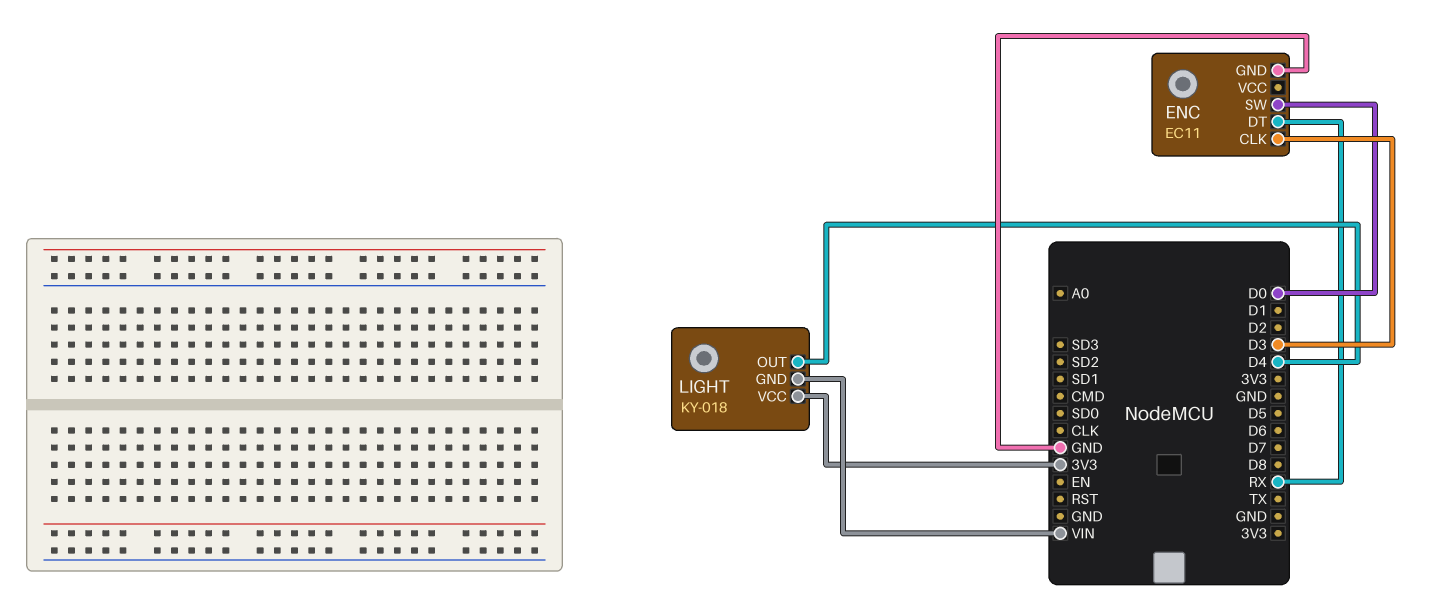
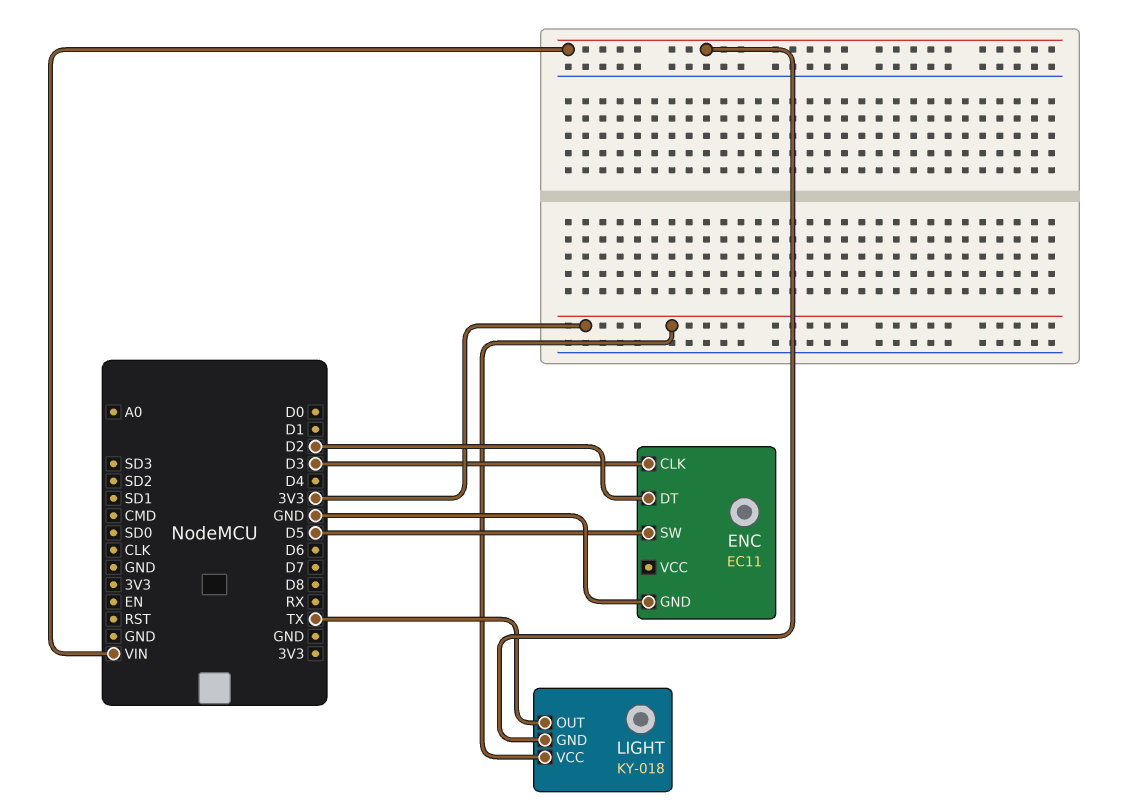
ENC pin DT: RX -> D2
ENC pin SW: D0 -> D5
LIGHT pin OUT: D4 -> TX

